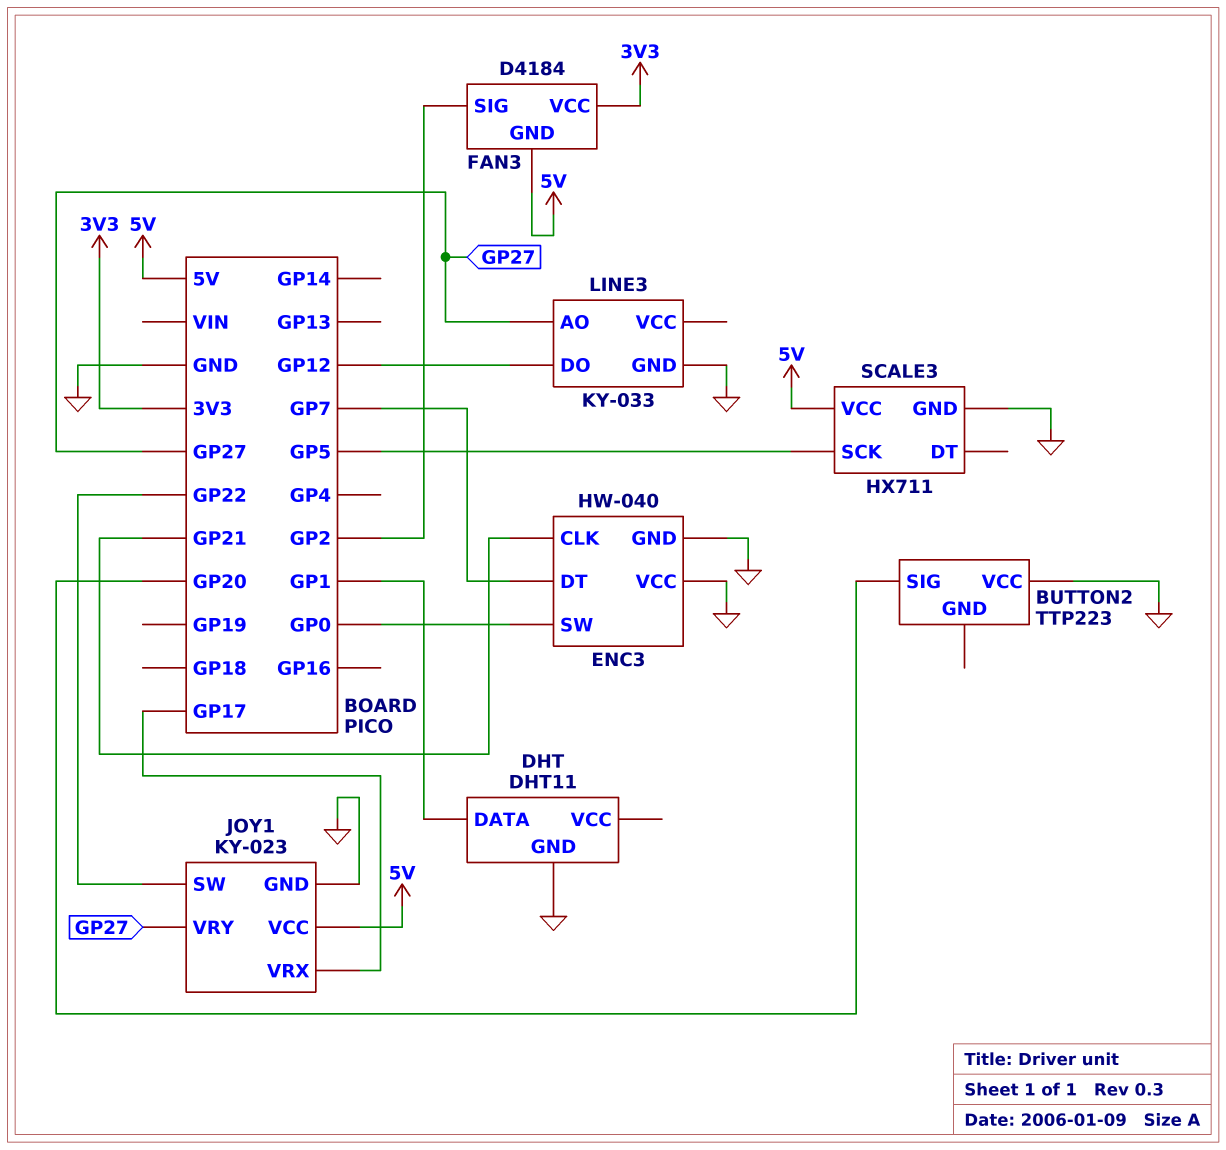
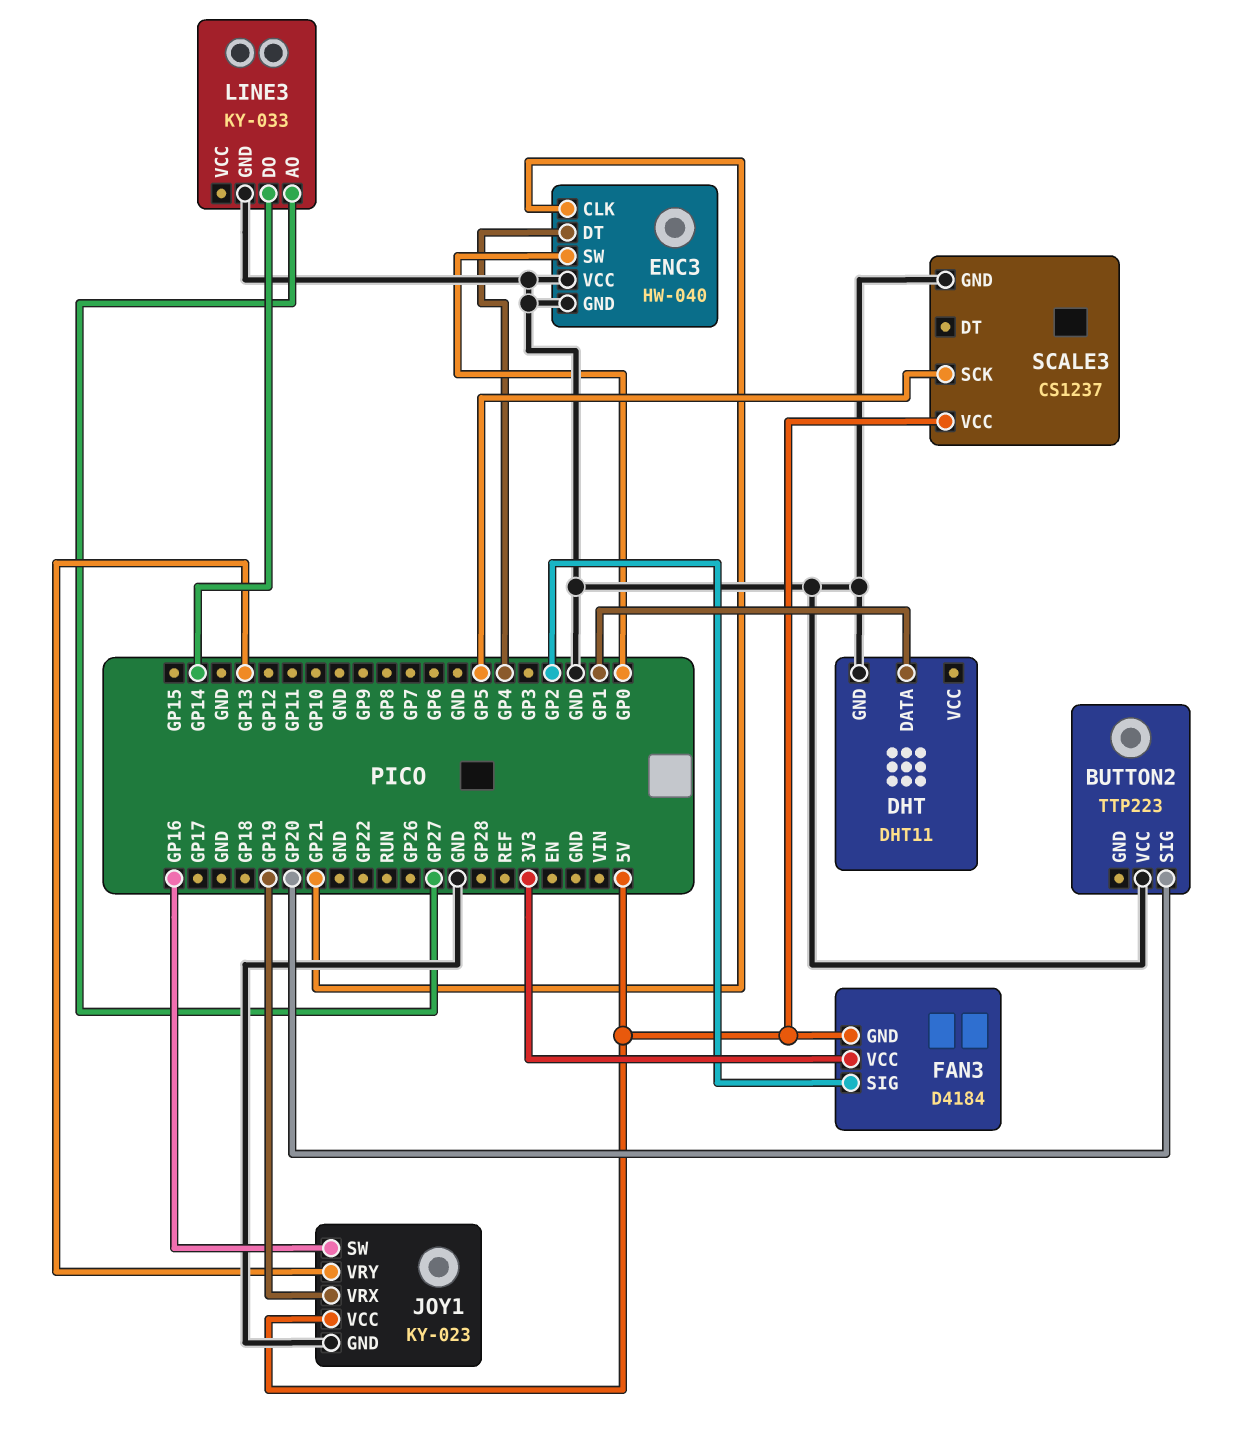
ENC3 pin DT: GP7 -> GP4
JOY1 pin SW: GP22 -> GP16
JOY1 pin VRX: GP17 -> GP19
JOY1 pin VRY: GP27 -> GP13
LINE3 pin DO: GP12 -> GP14
SCALE3: HX711 -> CS1237

